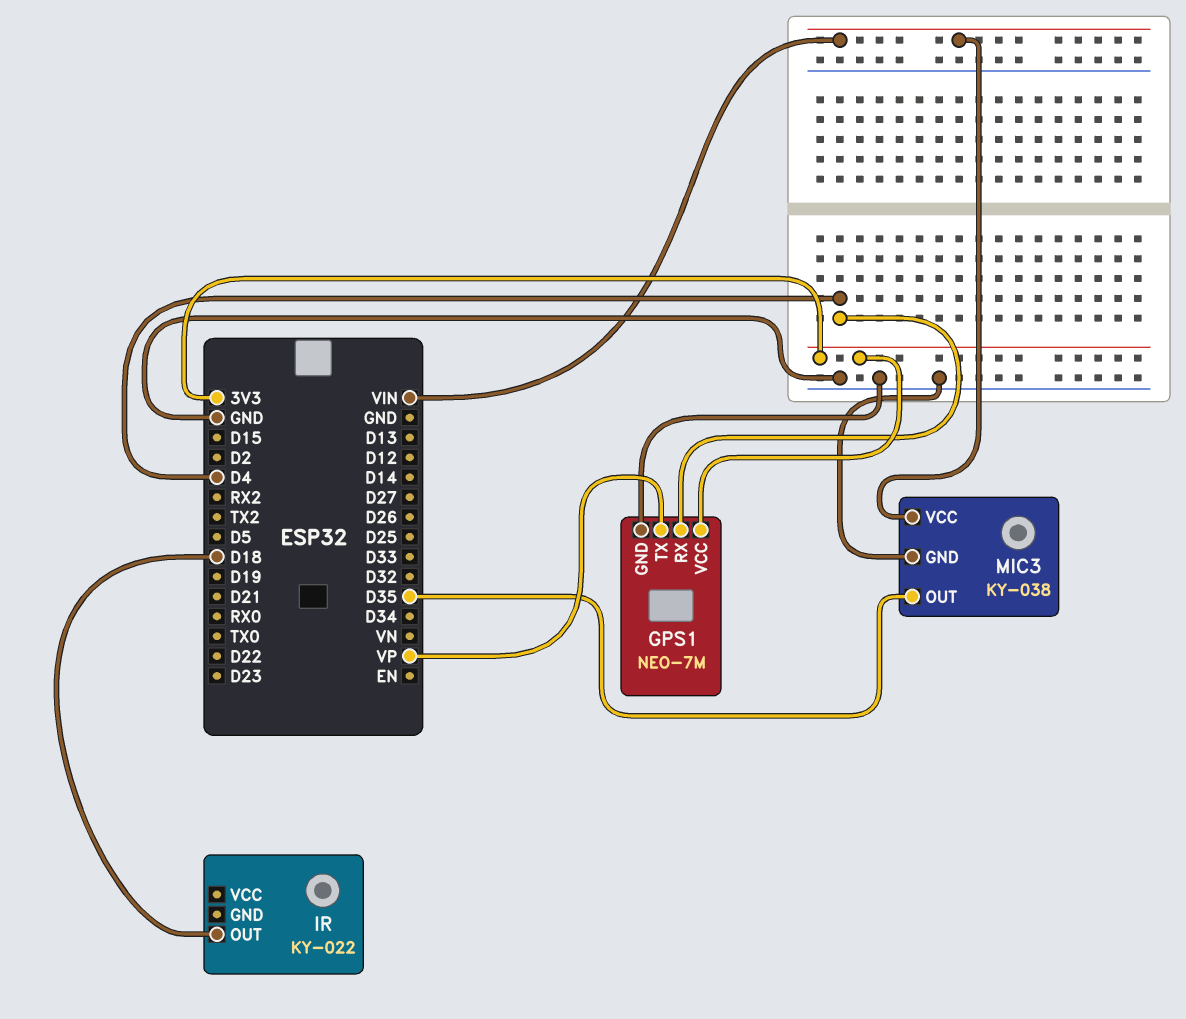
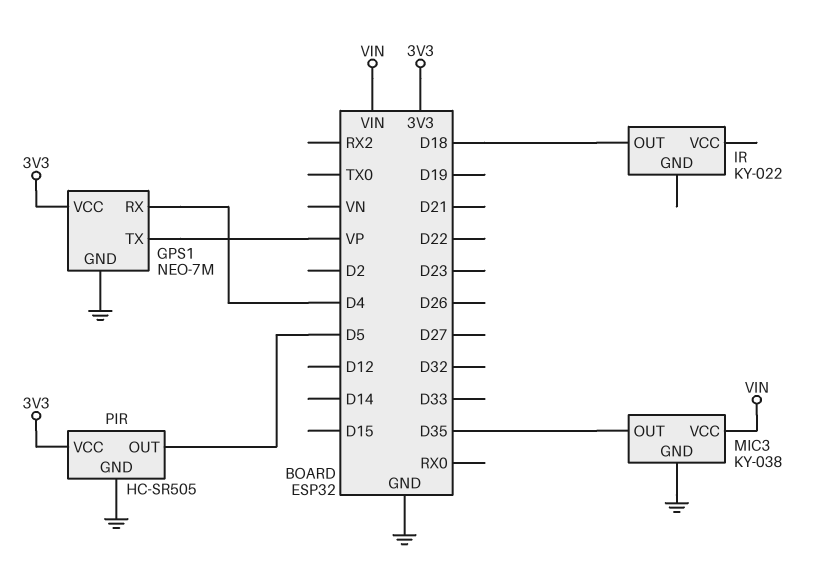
PIR: none -> HC-SR505
PIR pin GND: none -> GND
PIR pin OUT: none -> D5
PIR pin VCC: none -> 3V3

